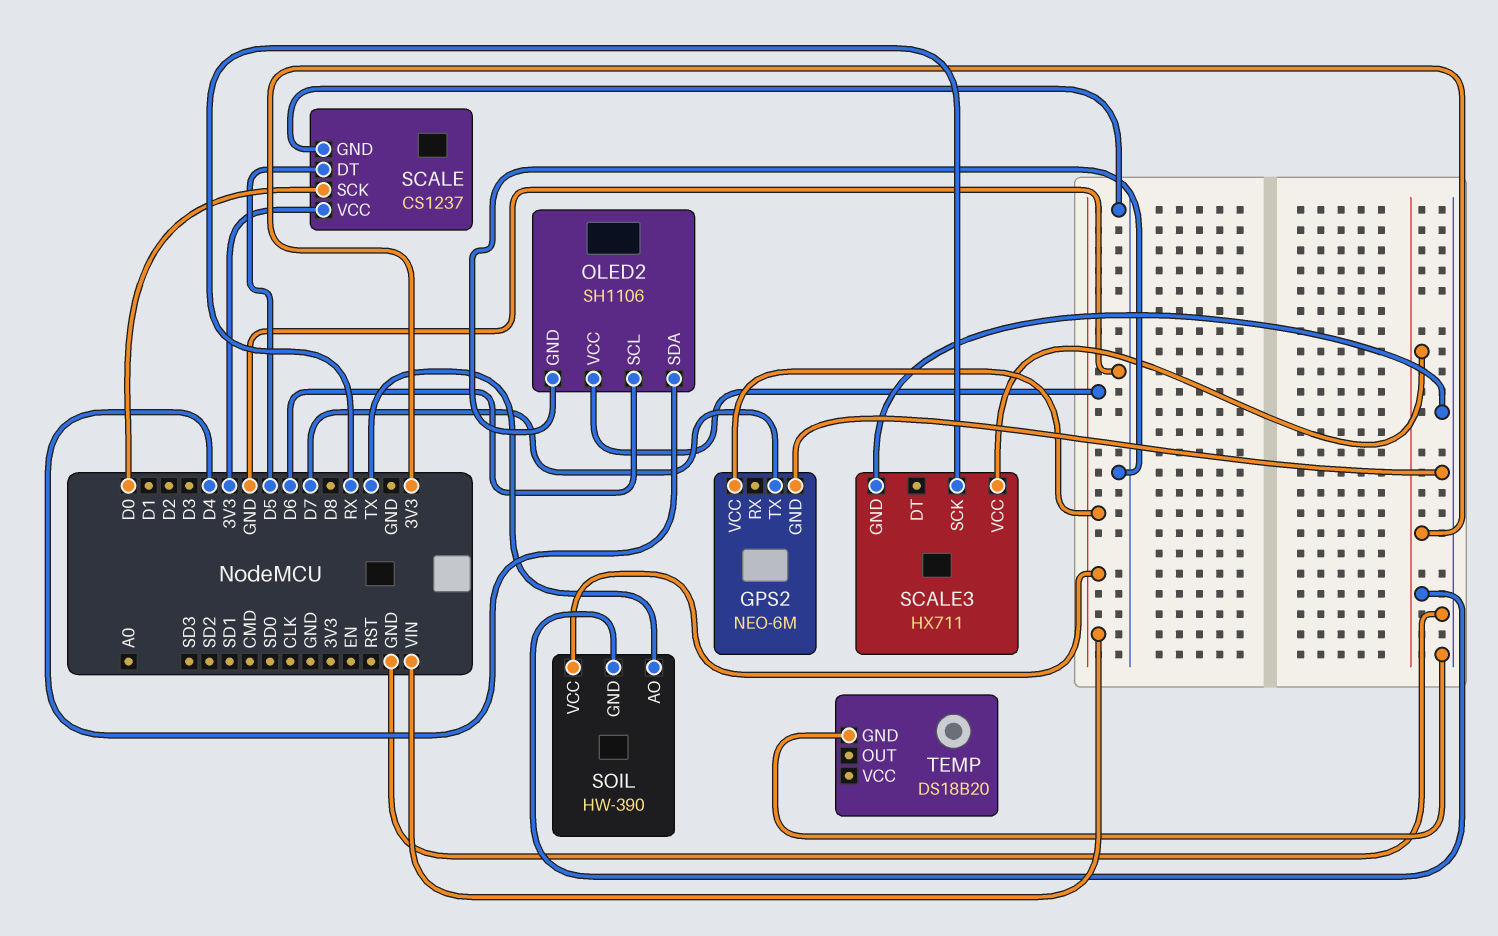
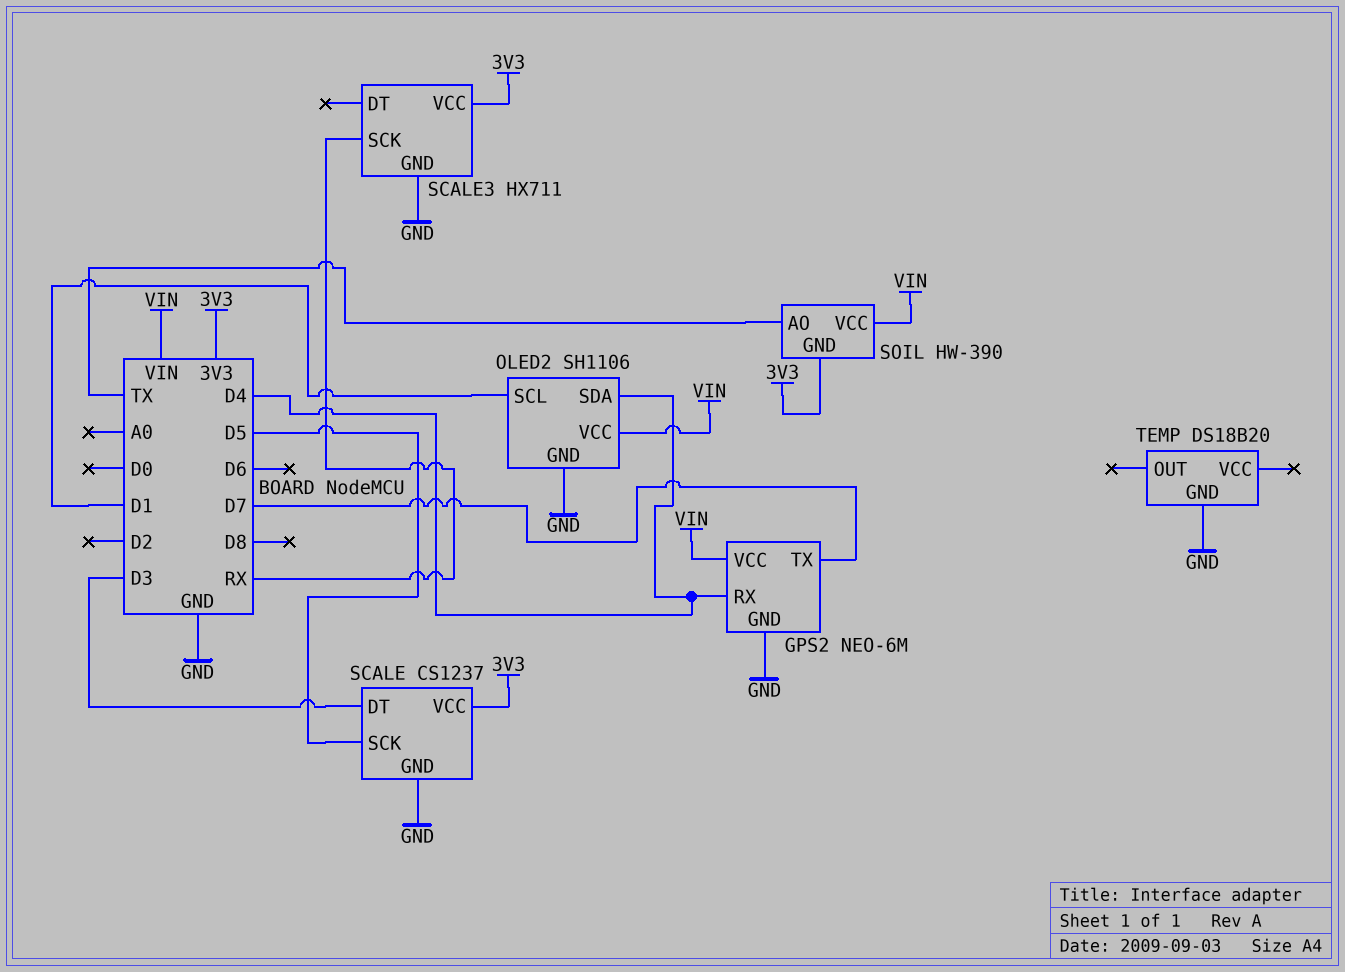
GPS2 pin RX: none -> D4
OLED2 pin SCL: D6 -> D1
SCALE pin DT: D5 -> D3
SCALE pin SCK: D0 -> D5

